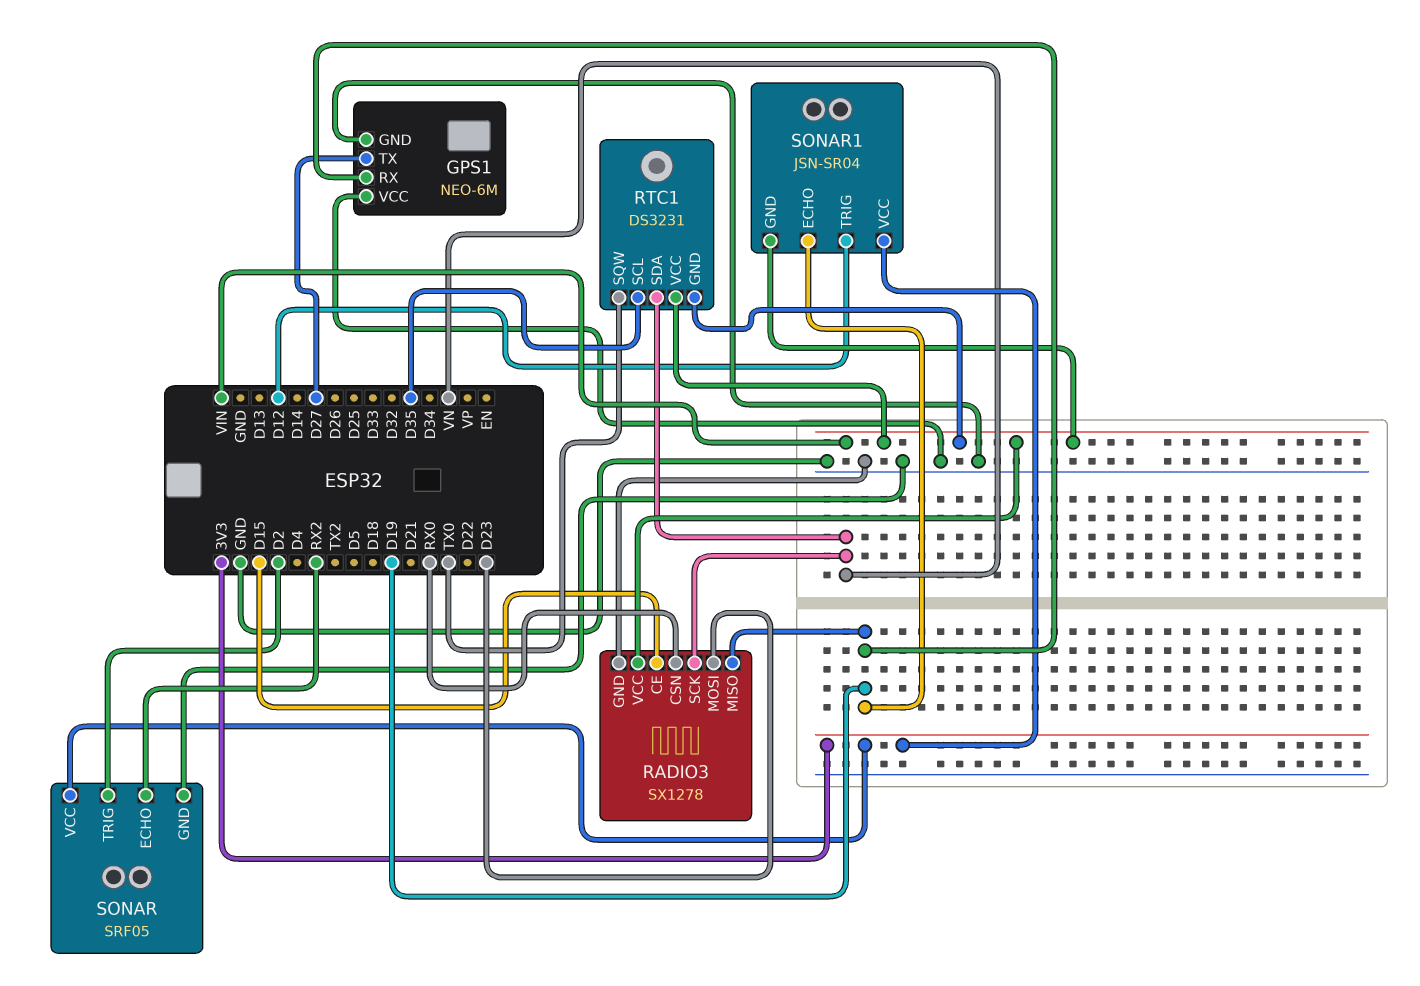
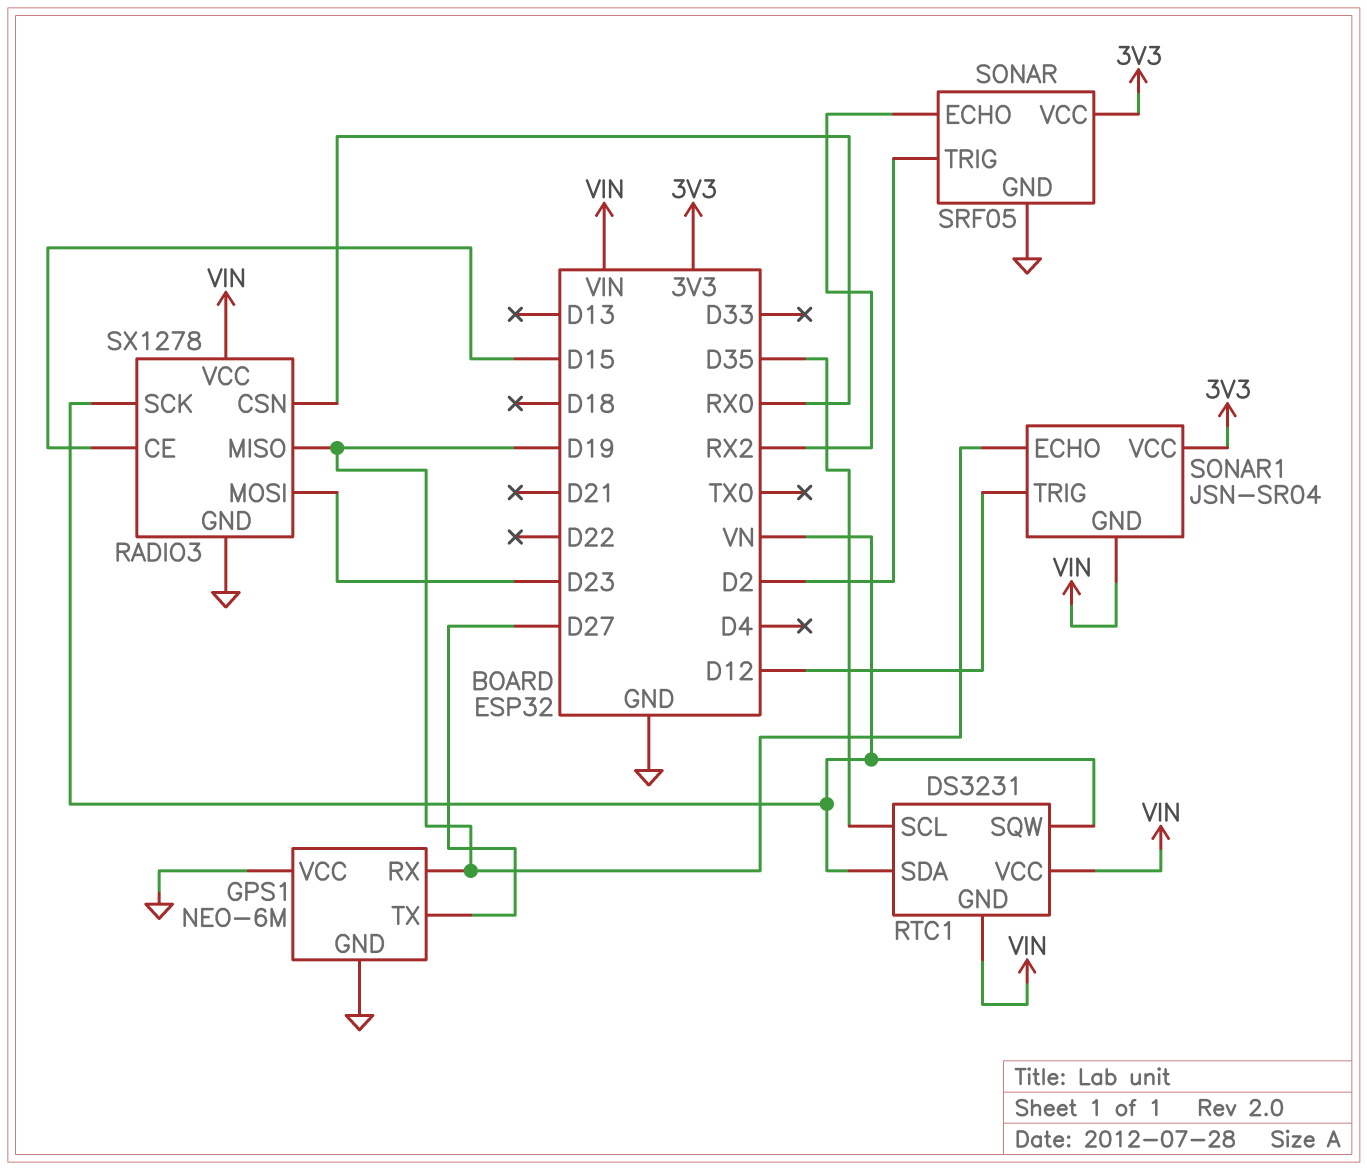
RTC1 pin SQW: TX0 -> VN

